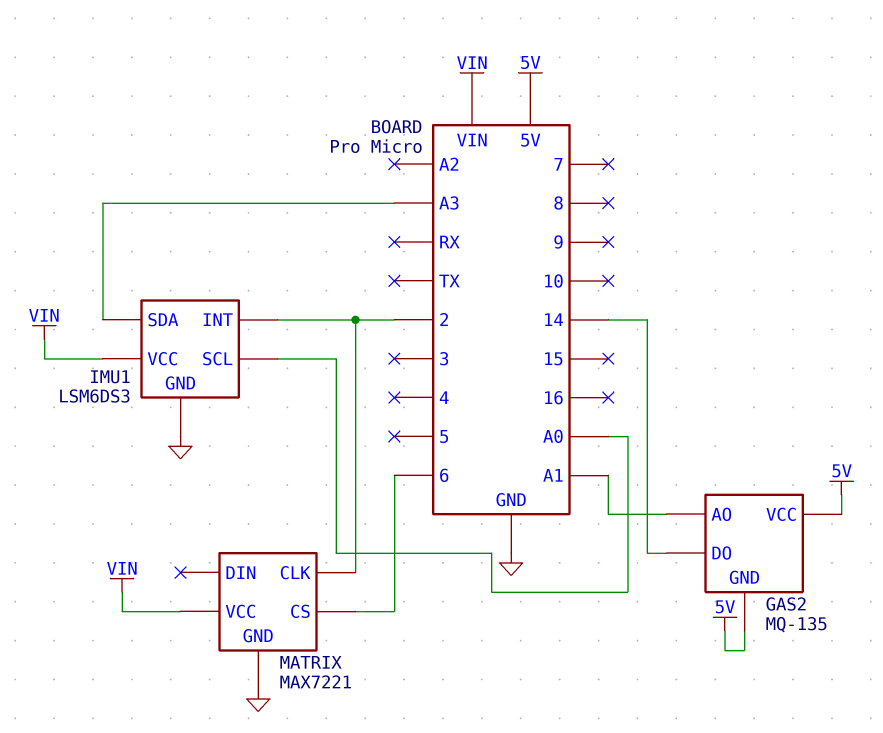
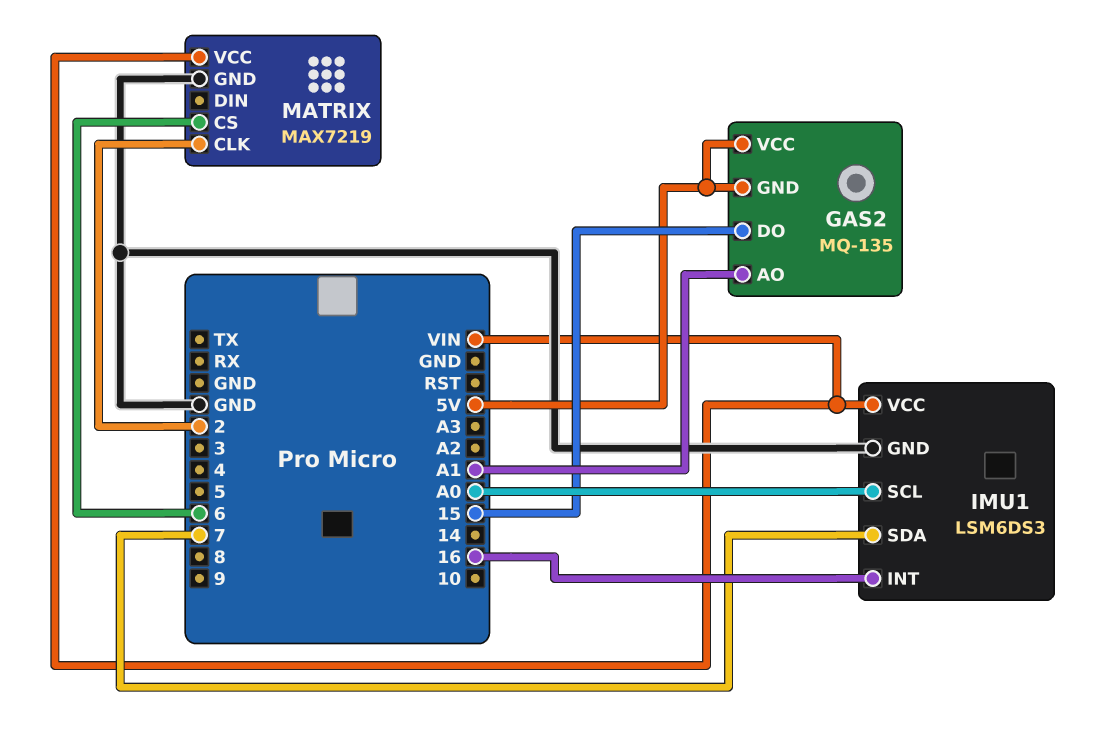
GAS2 pin DO: 14 -> 15
IMU1 pin INT: 2 -> 16
IMU1 pin SDA: A3 -> 7
MATRIX: MAX7221 -> MAX7219

